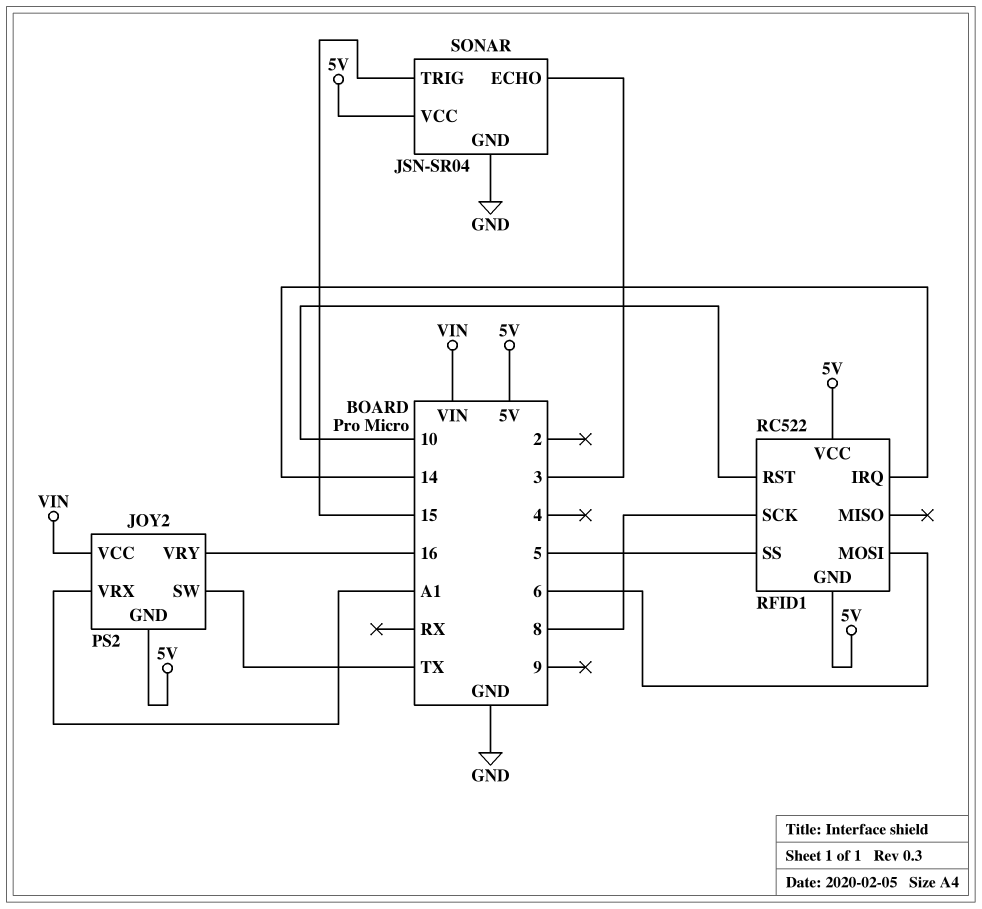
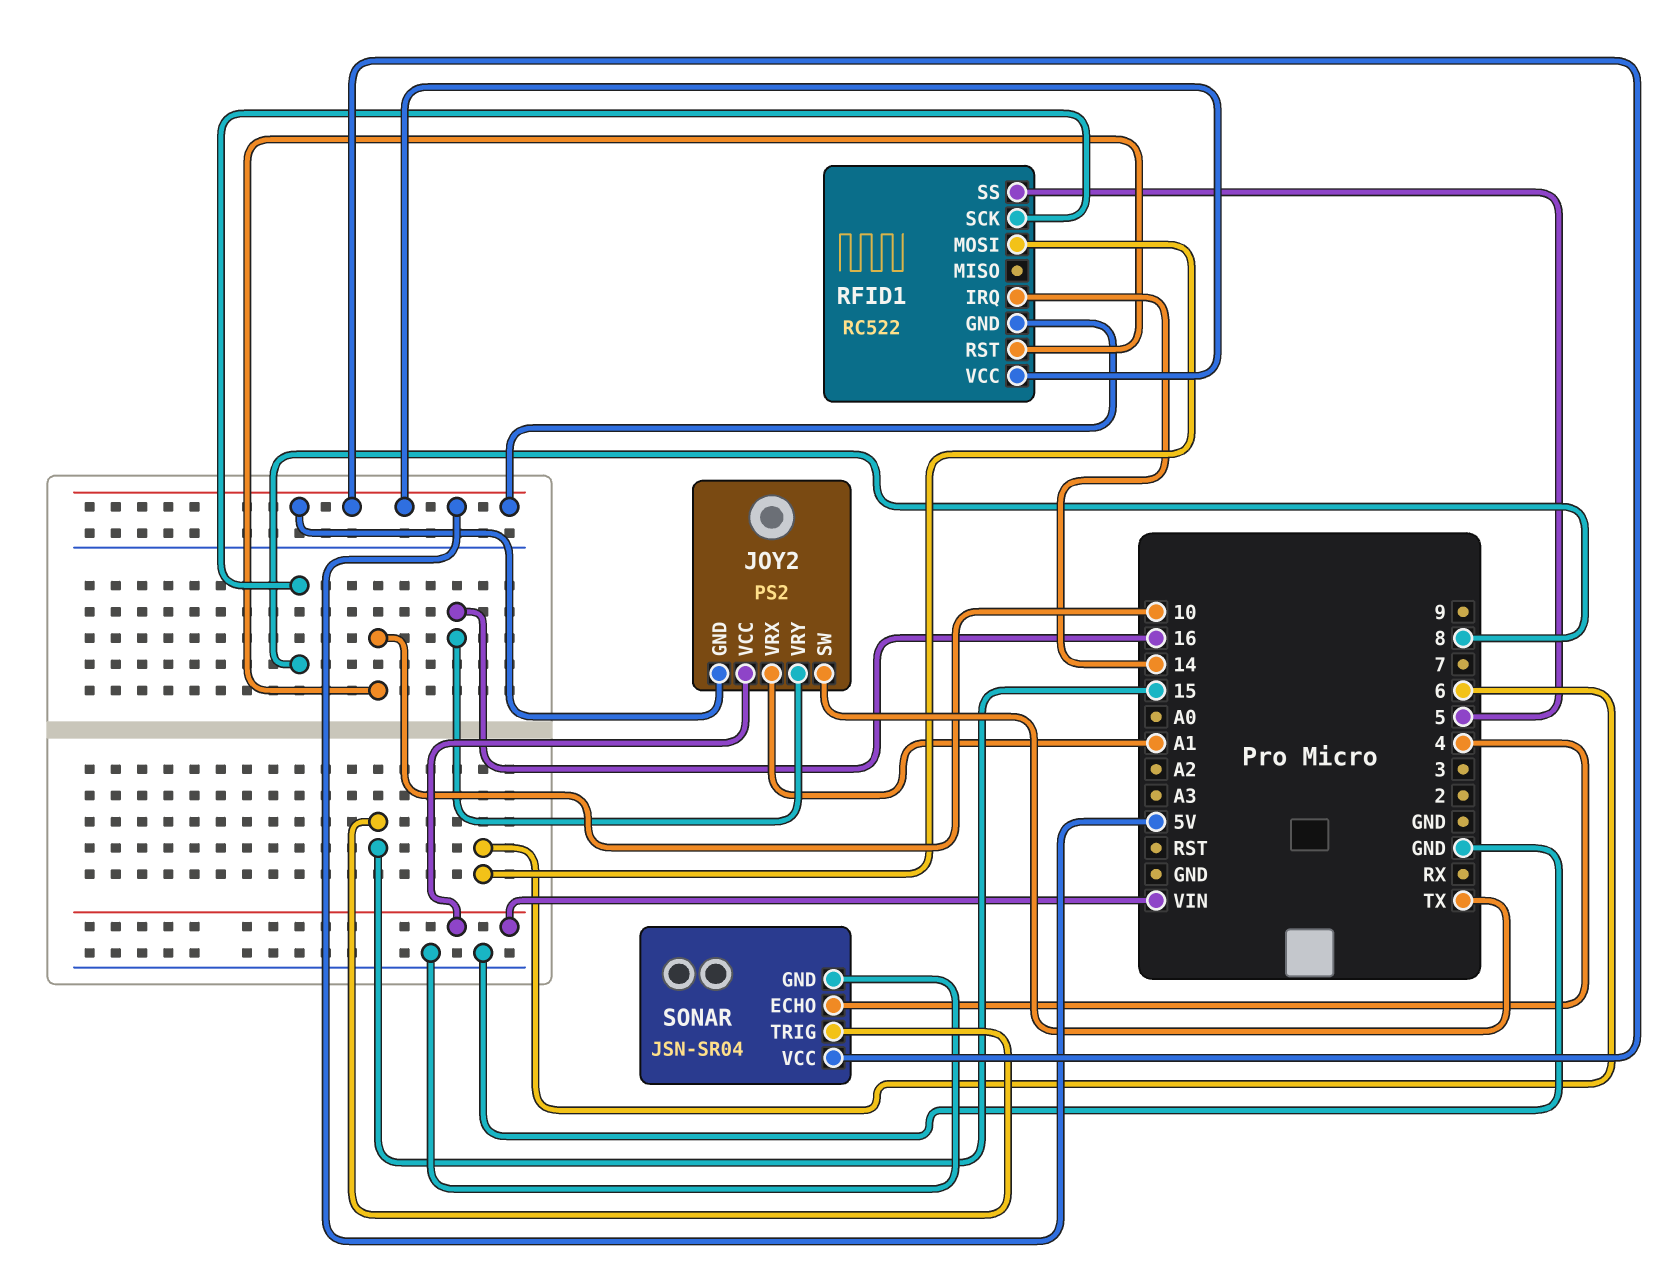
SONAR pin ECHO: 3 -> 4

